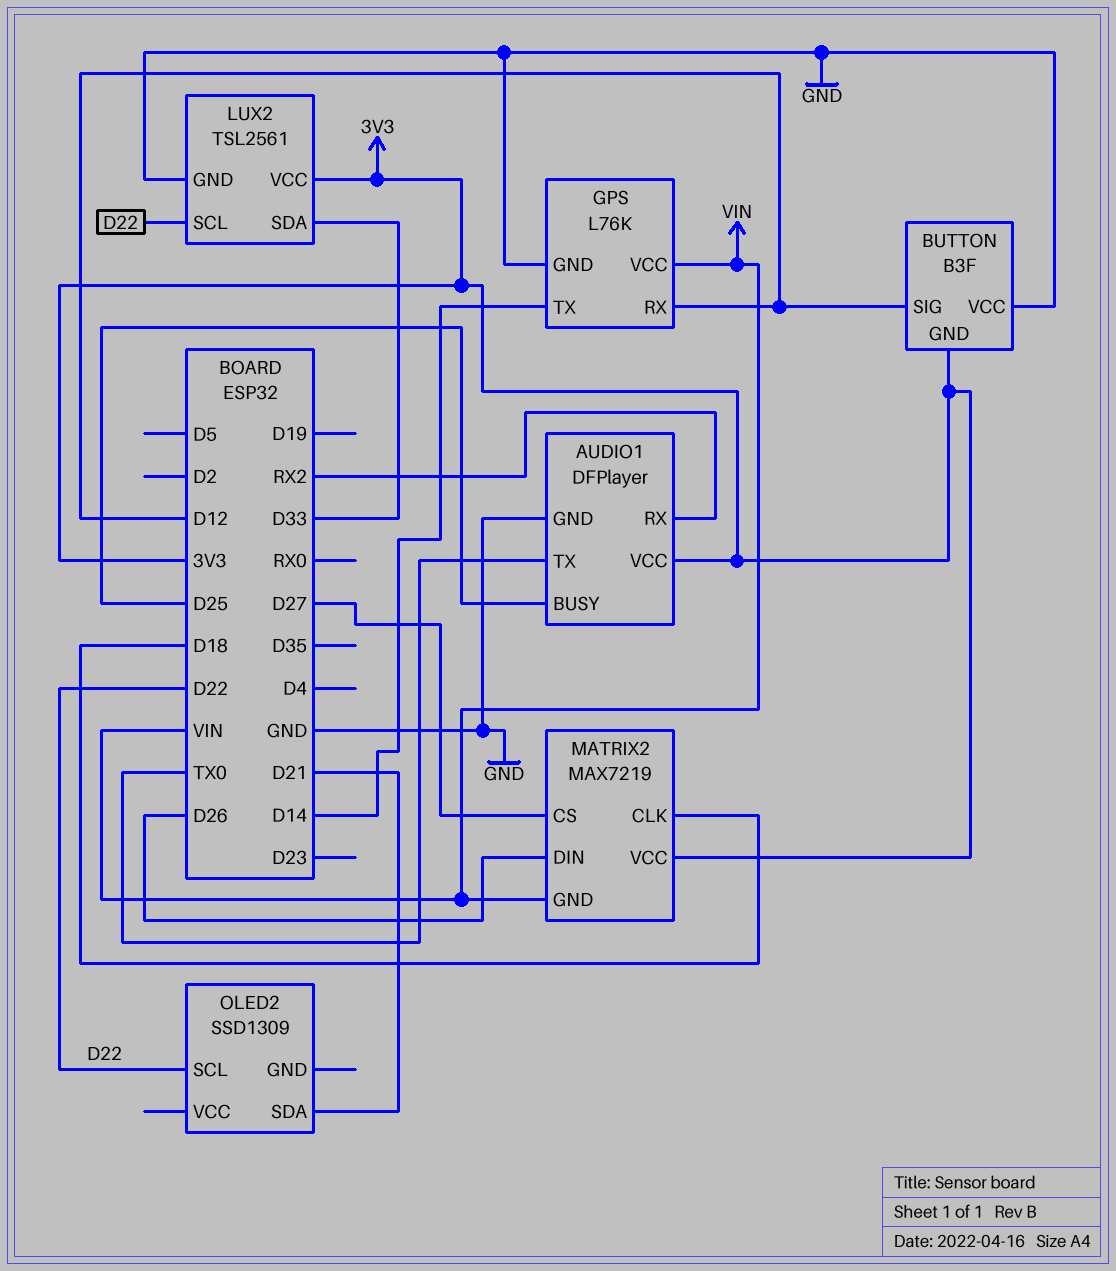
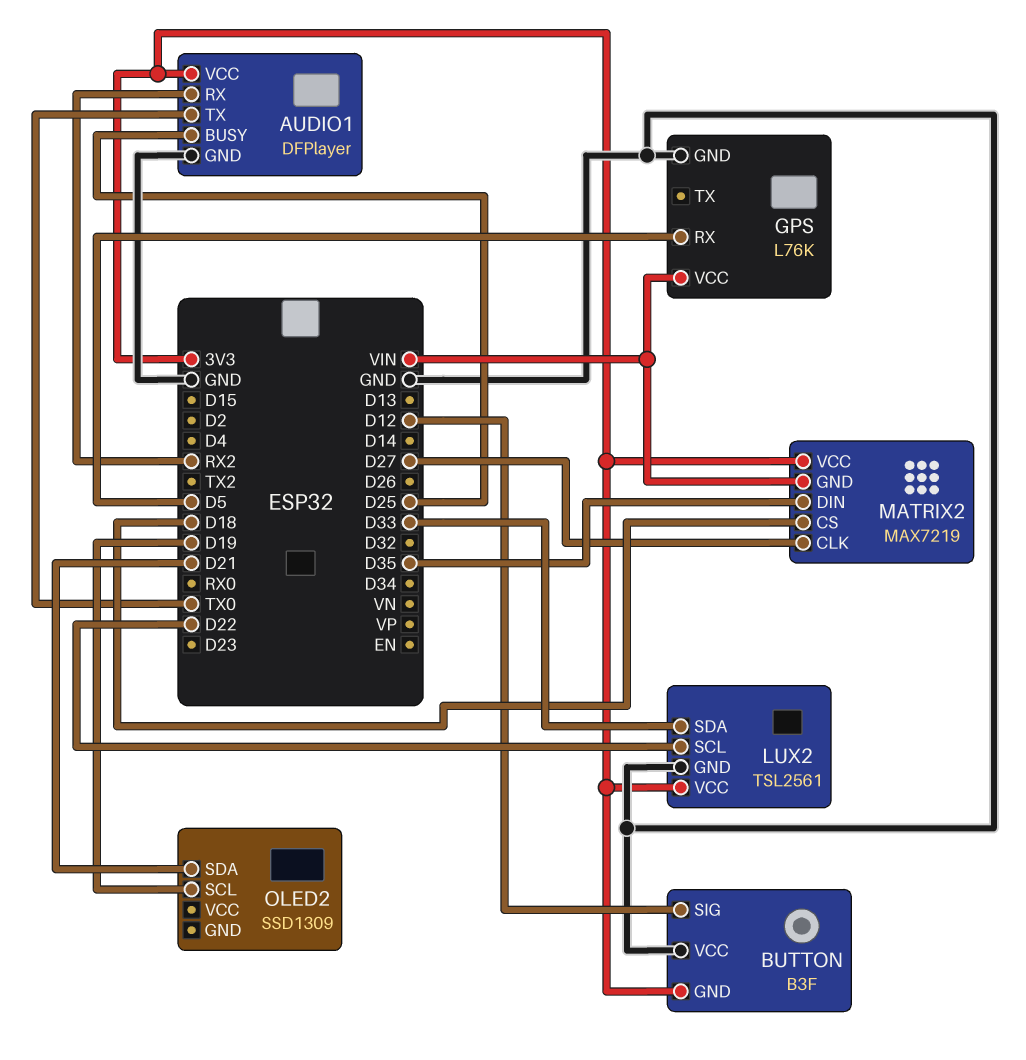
GPS pin RX: D12 -> D5
GPS pin TX: D14 -> none
MATRIX2 pin CLK: D18 -> D27
MATRIX2 pin CS: D27 -> D18
MATRIX2 pin DIN: D26 -> D35
OLED2 pin SCL: D22 -> D19

